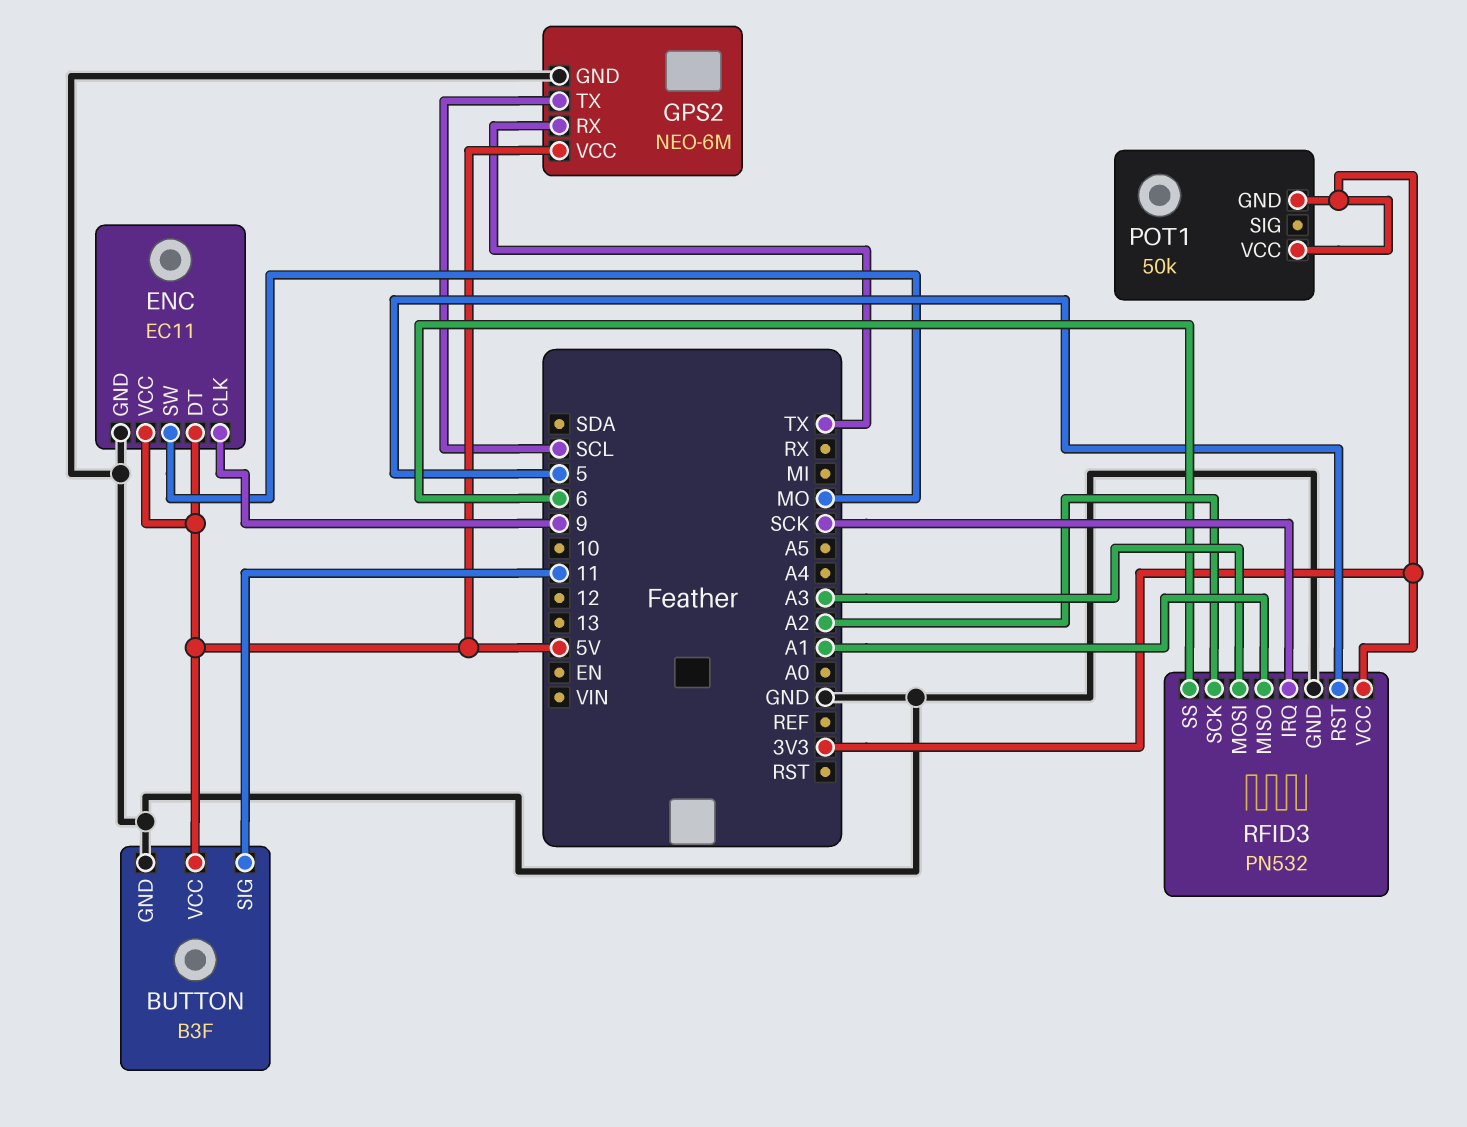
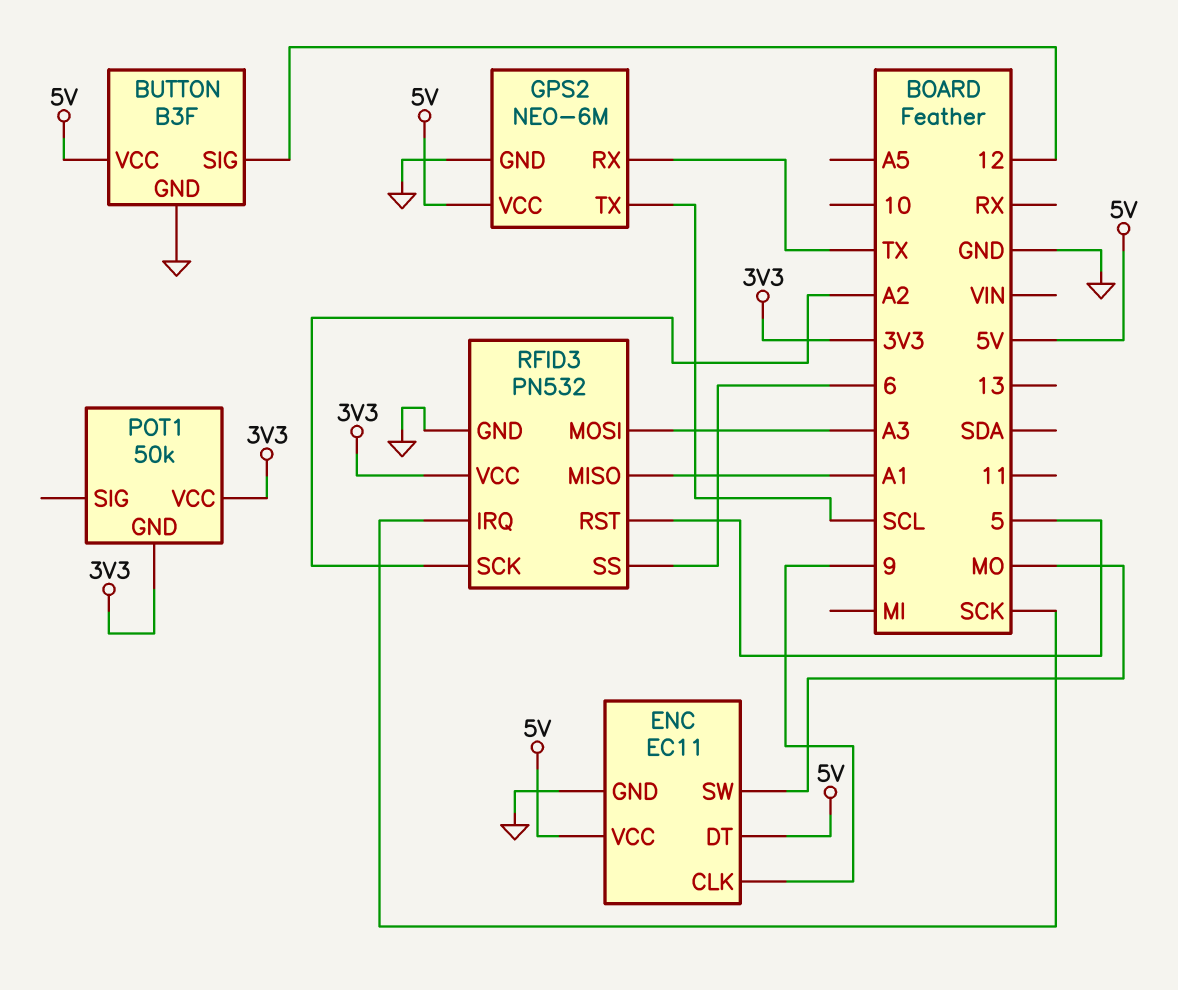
BUTTON pin SIG: 11 -> 12

